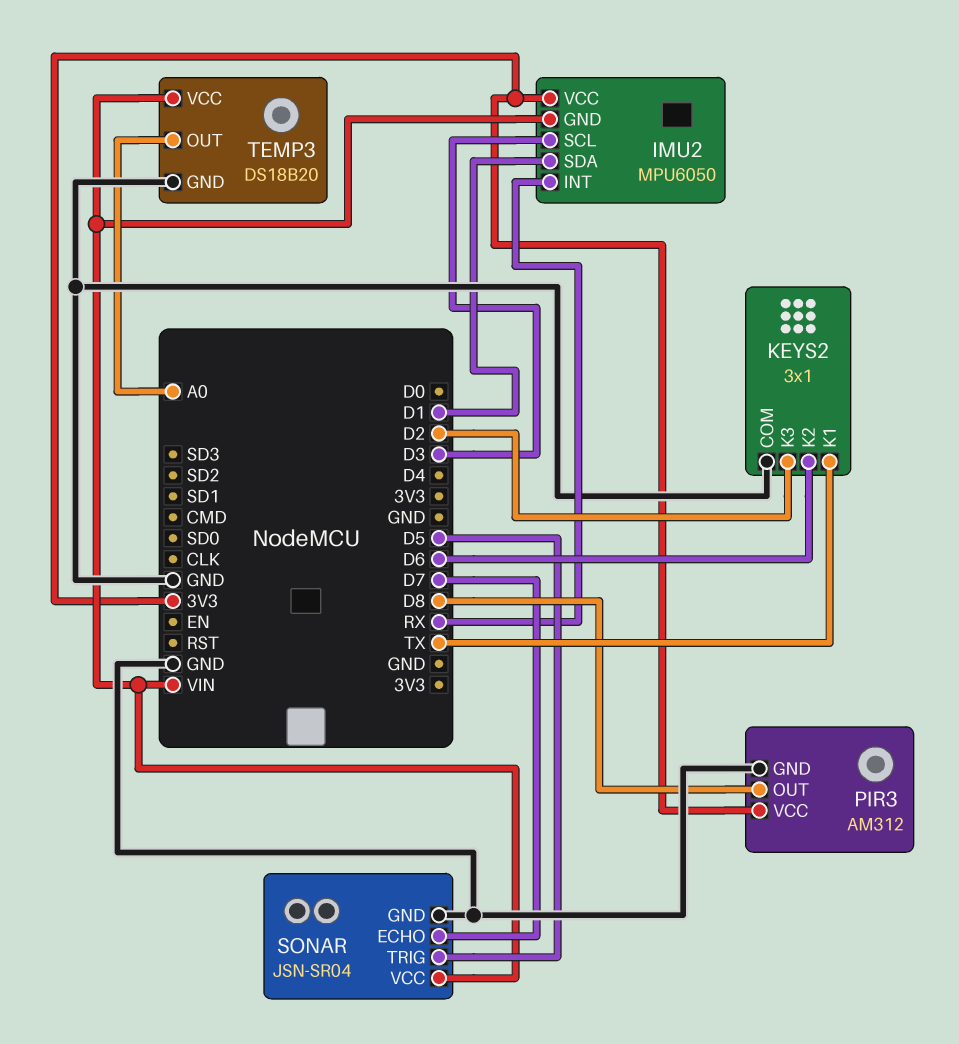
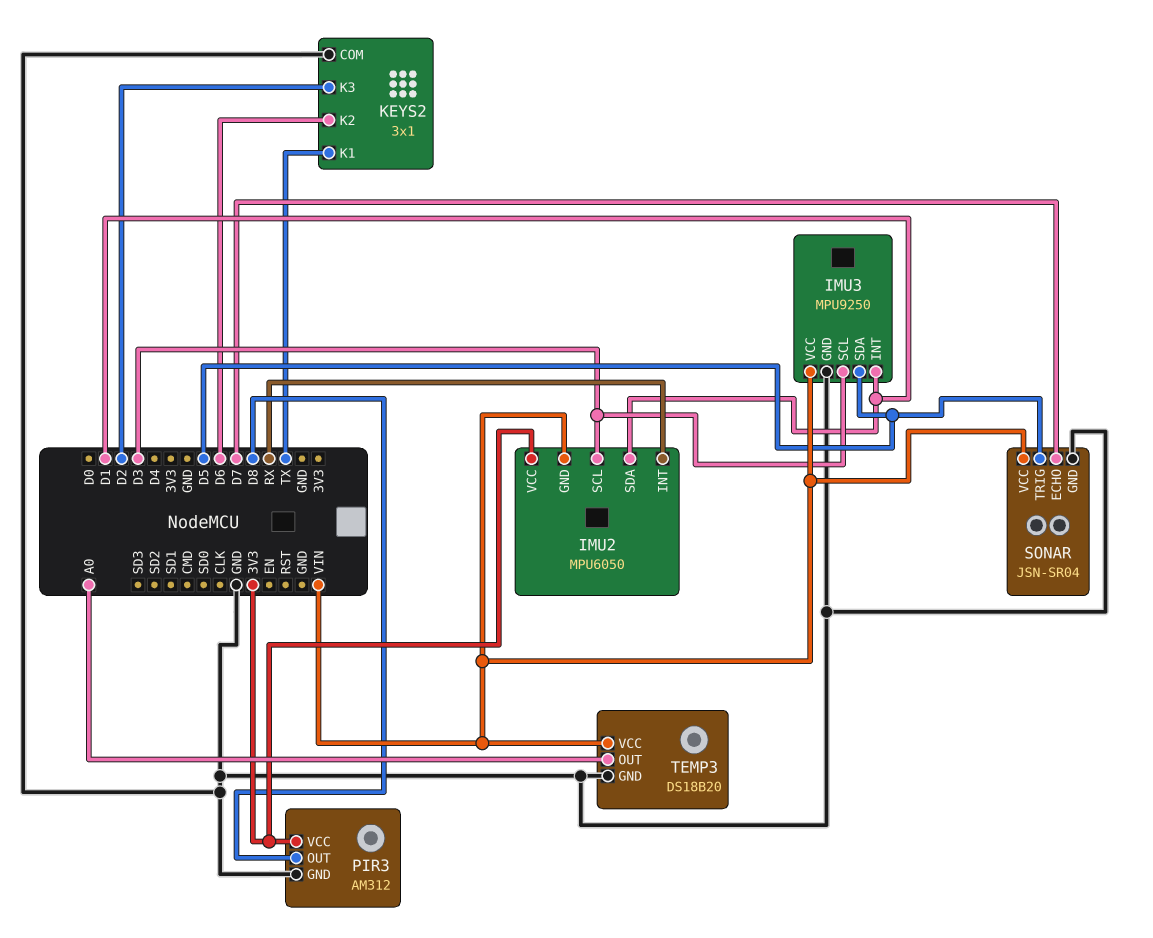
IMU3: none -> MPU9250
IMU3 pin GND: none -> GND
IMU3 pin INT: none -> D1
IMU3 pin SCL: none -> D3
IMU3 pin SDA: none -> D5
IMU3 pin VCC: none -> VIN

